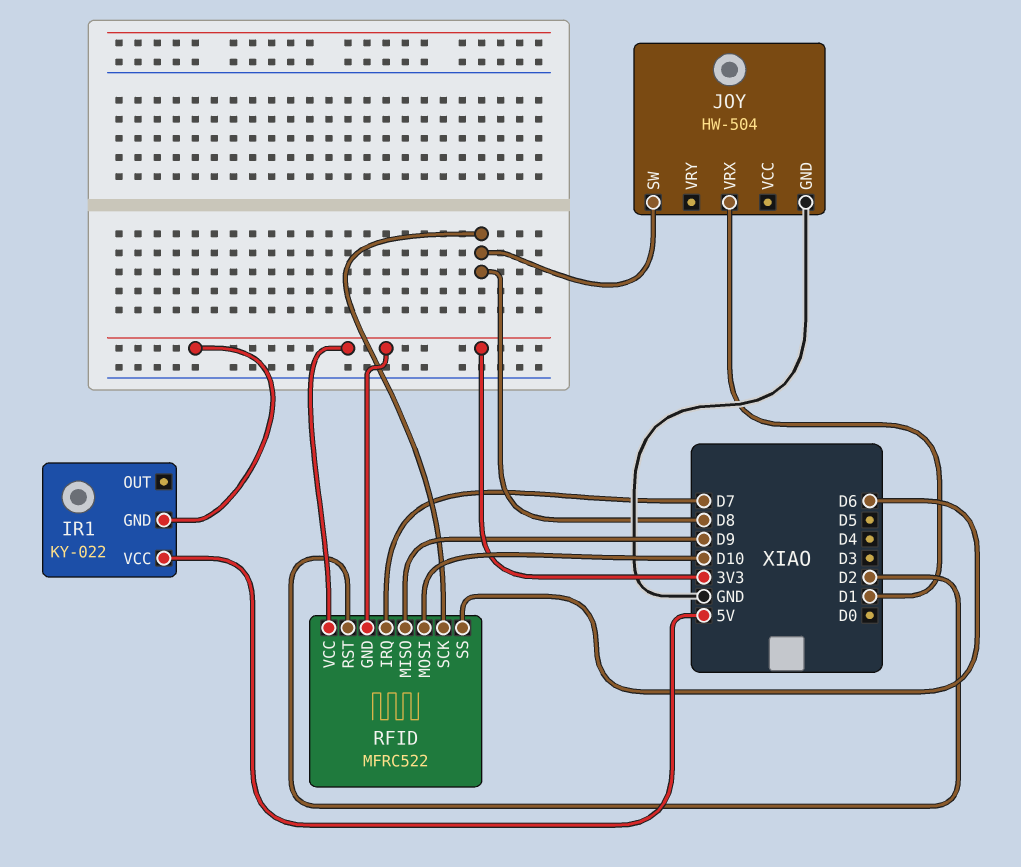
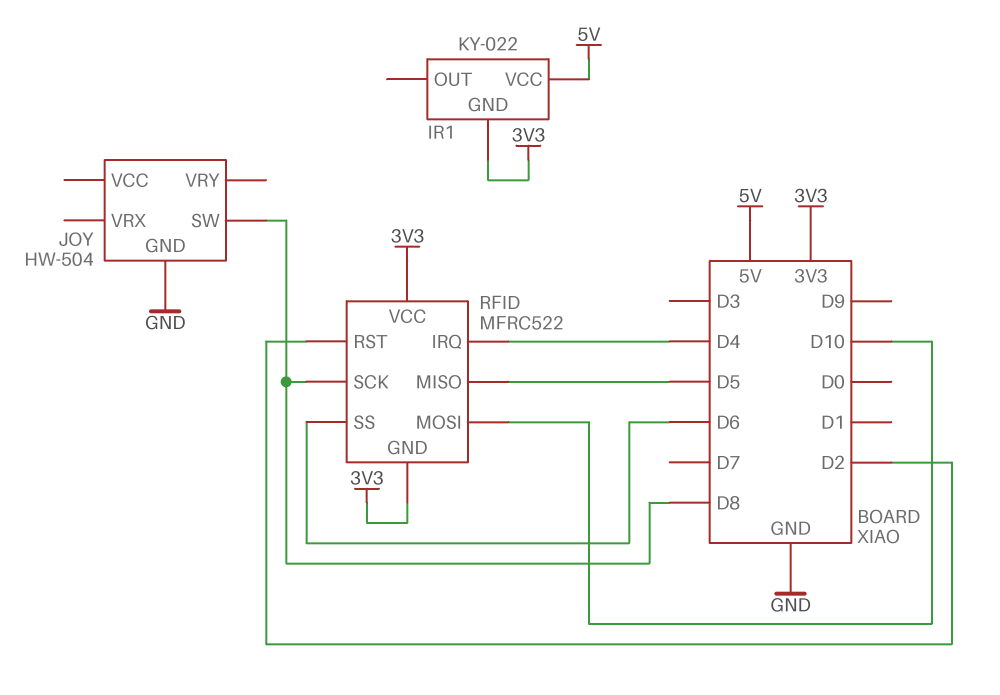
JOY pin VRX: D1 -> none
RFID pin IRQ: D7 -> D4
RFID pin MISO: D9 -> D5

